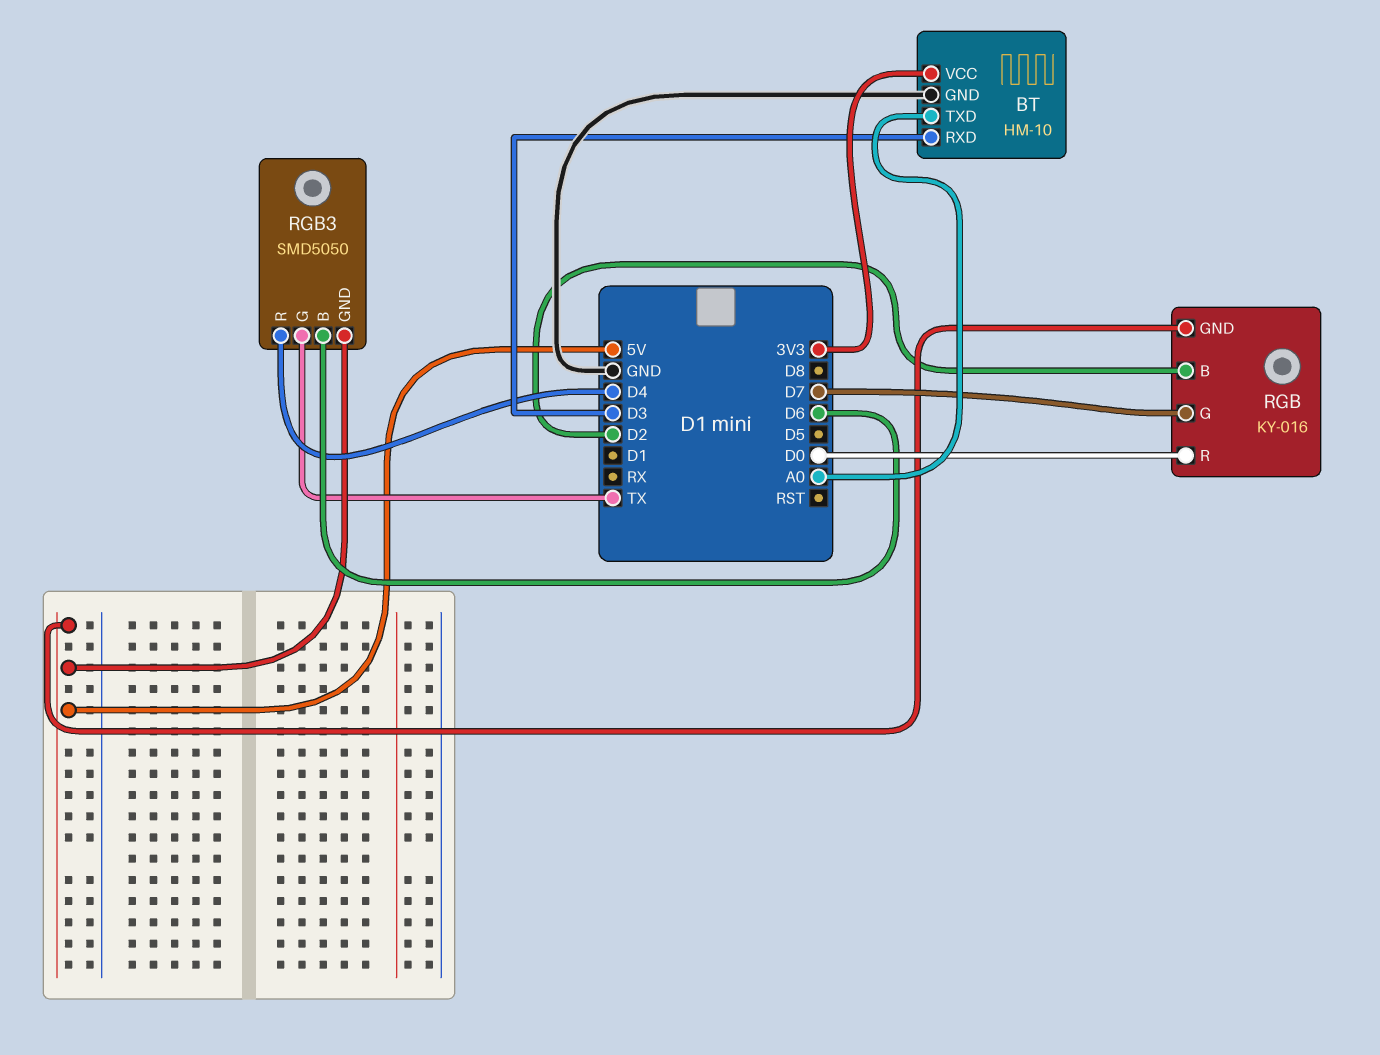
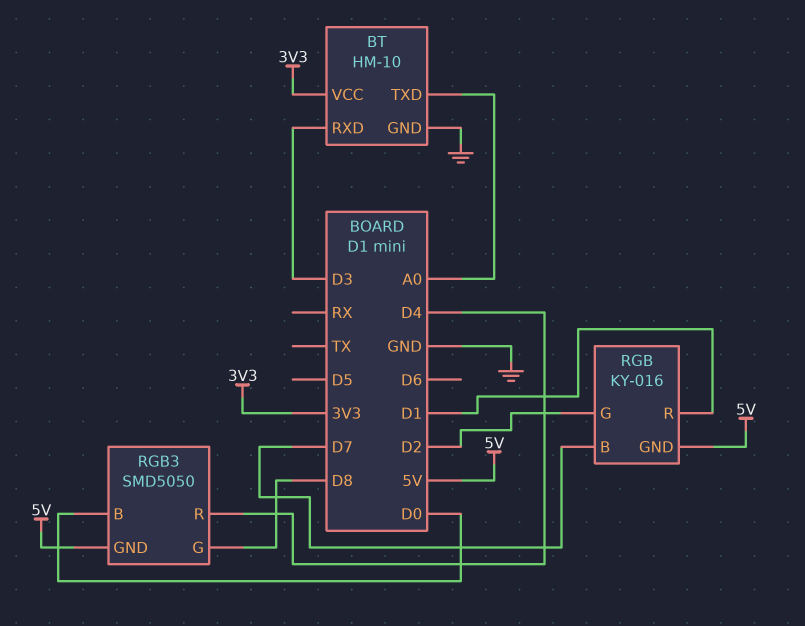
RGB pin B: D2 -> D7
RGB pin G: D7 -> D2
RGB pin R: D0 -> D1
RGB3 pin B: D6 -> D0
RGB3 pin G: TX -> D8

